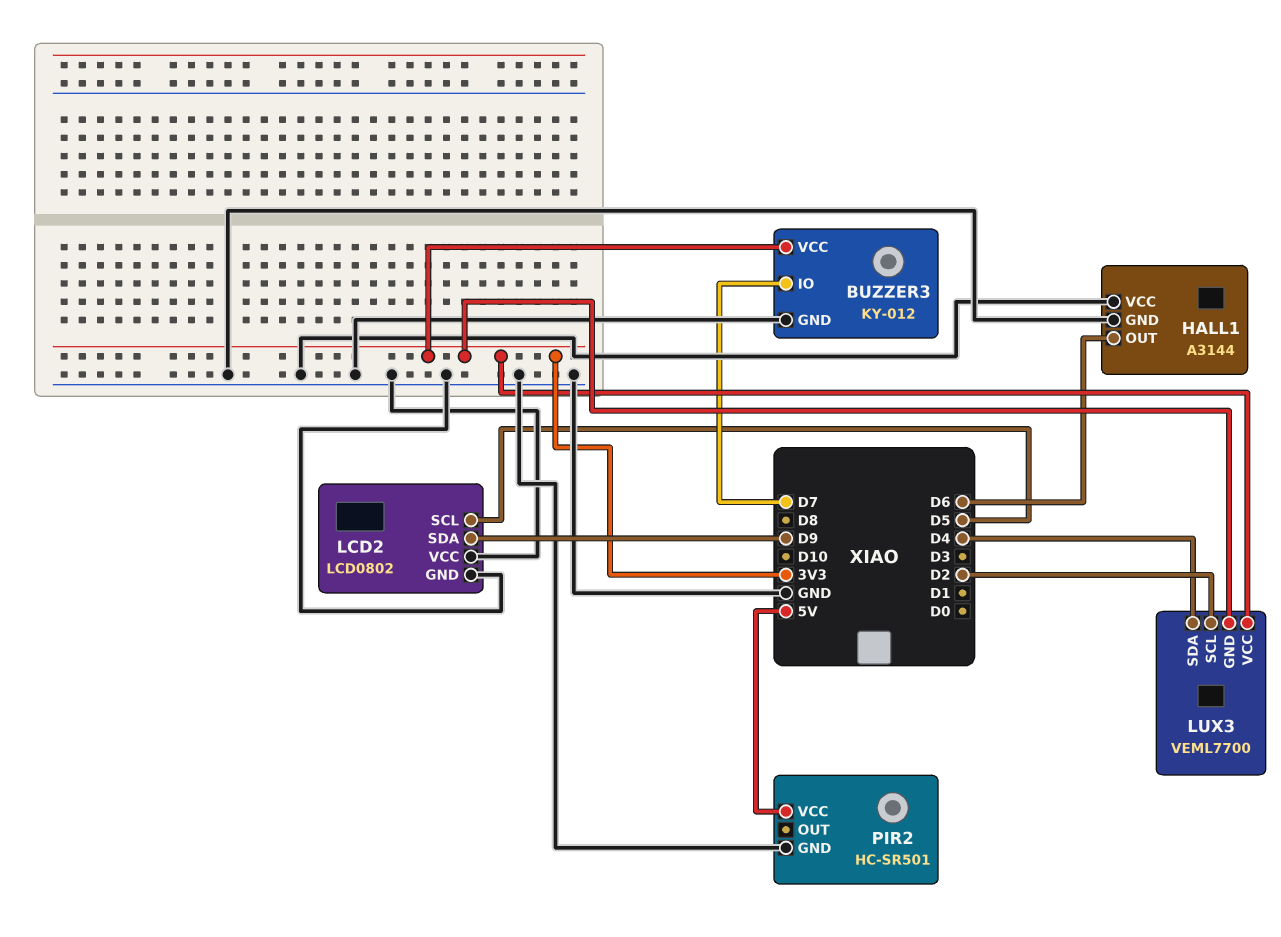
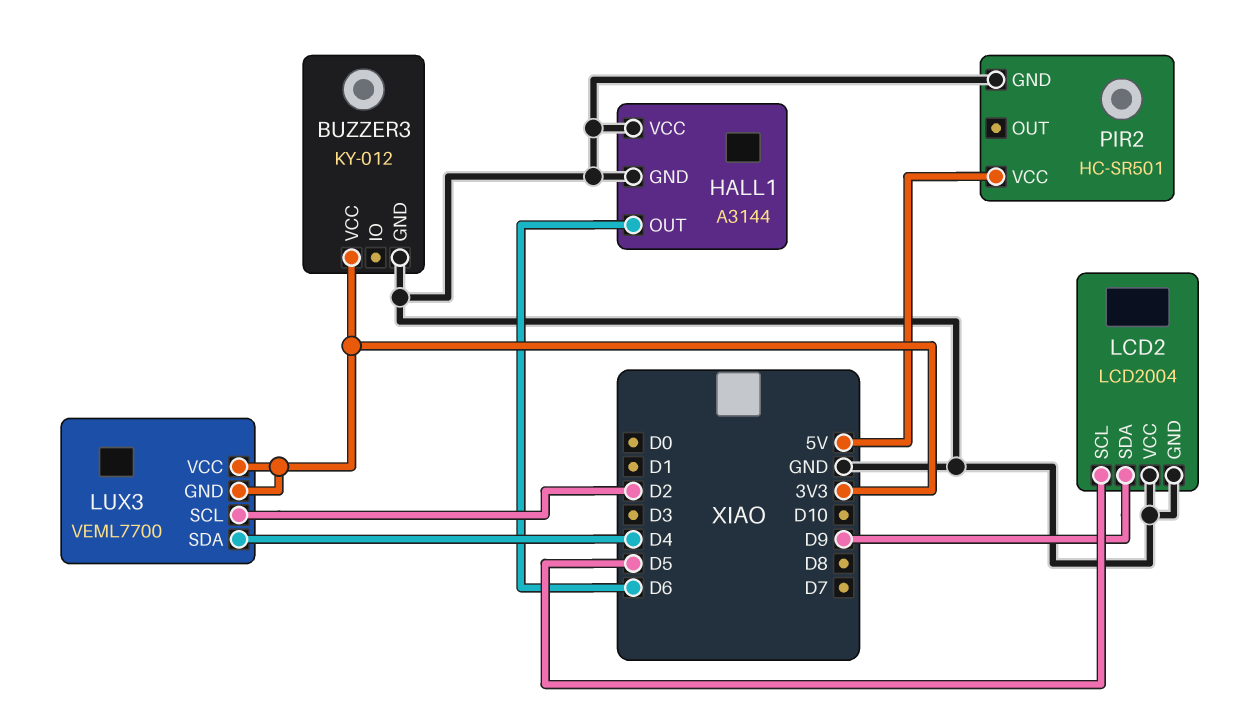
BUZZER3 pin IO: D7 -> none
LCD2: LCD0802 -> LCD2004

